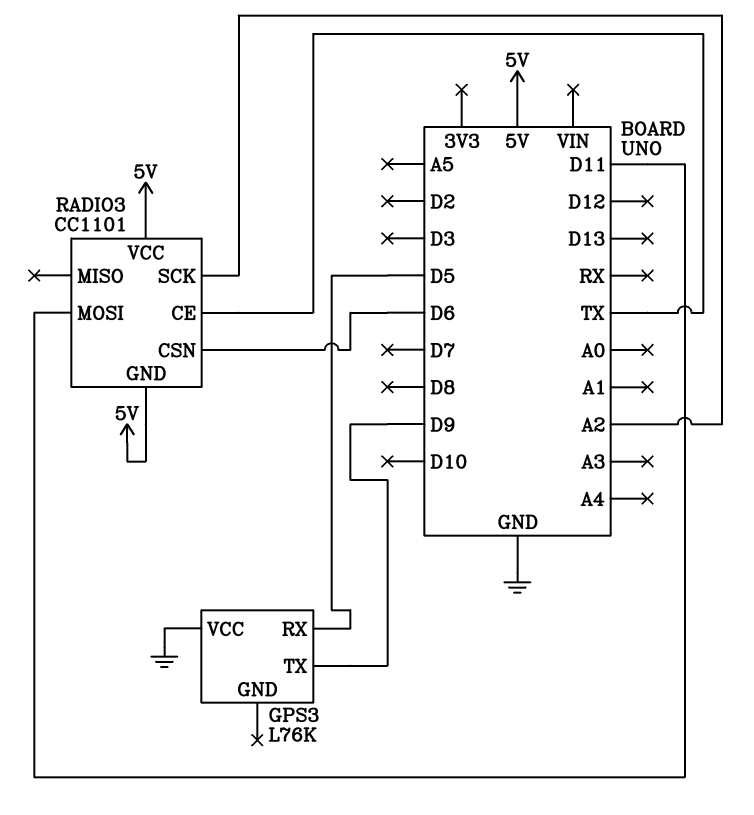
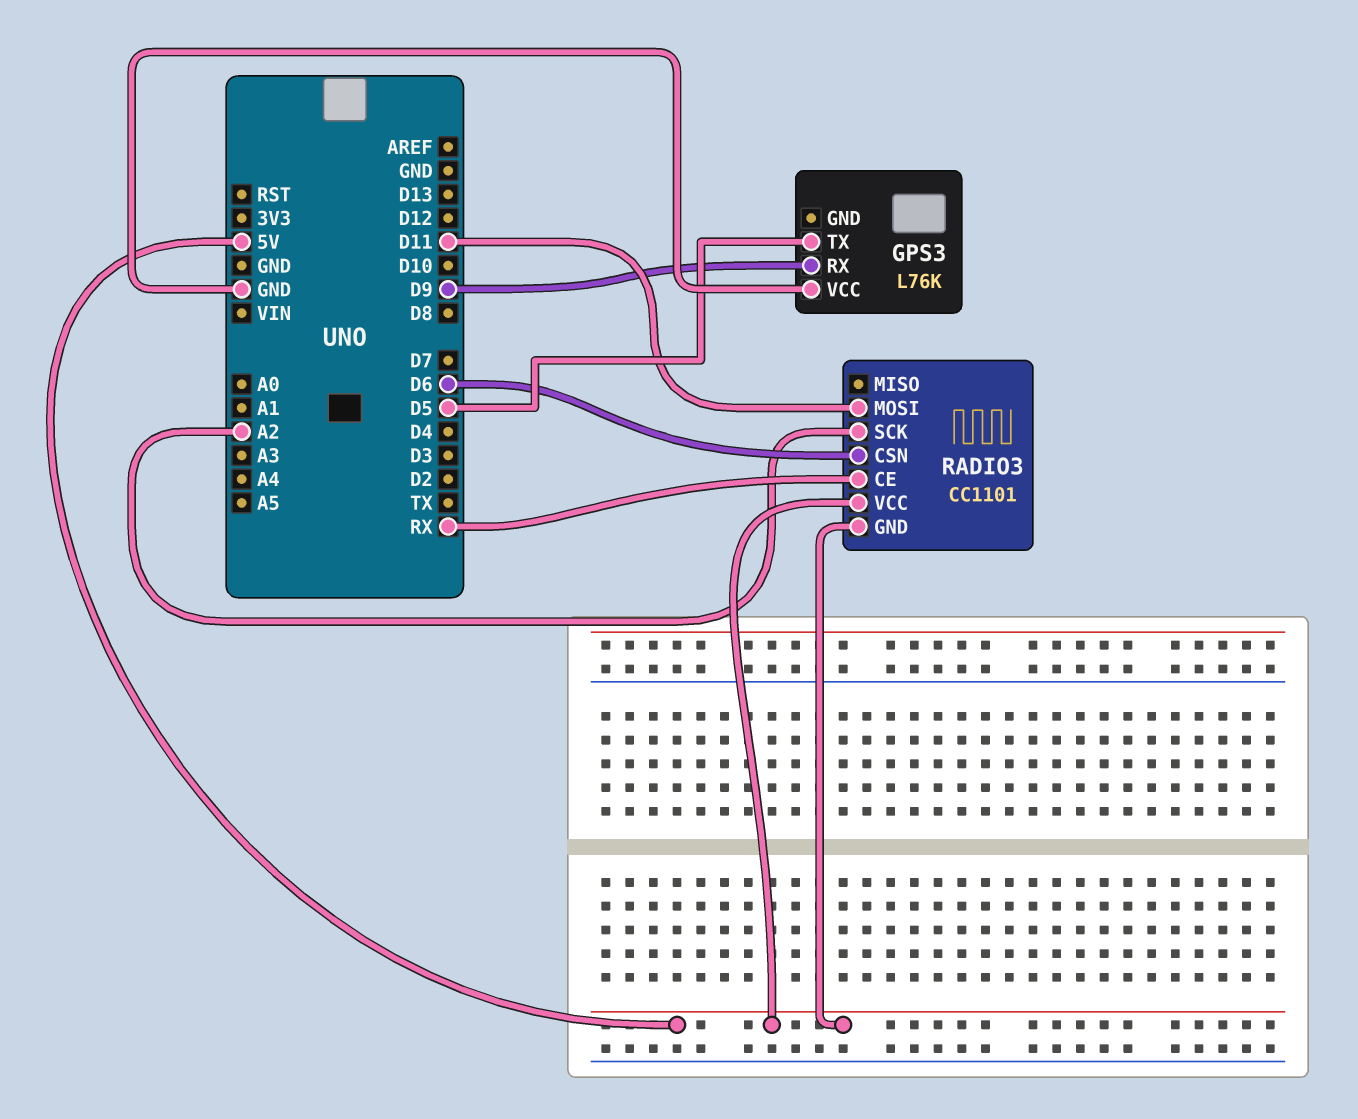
GPS3 pin RX: D5 -> D9
GPS3 pin TX: D9 -> D5
RADIO3 pin CE: TX -> RX

